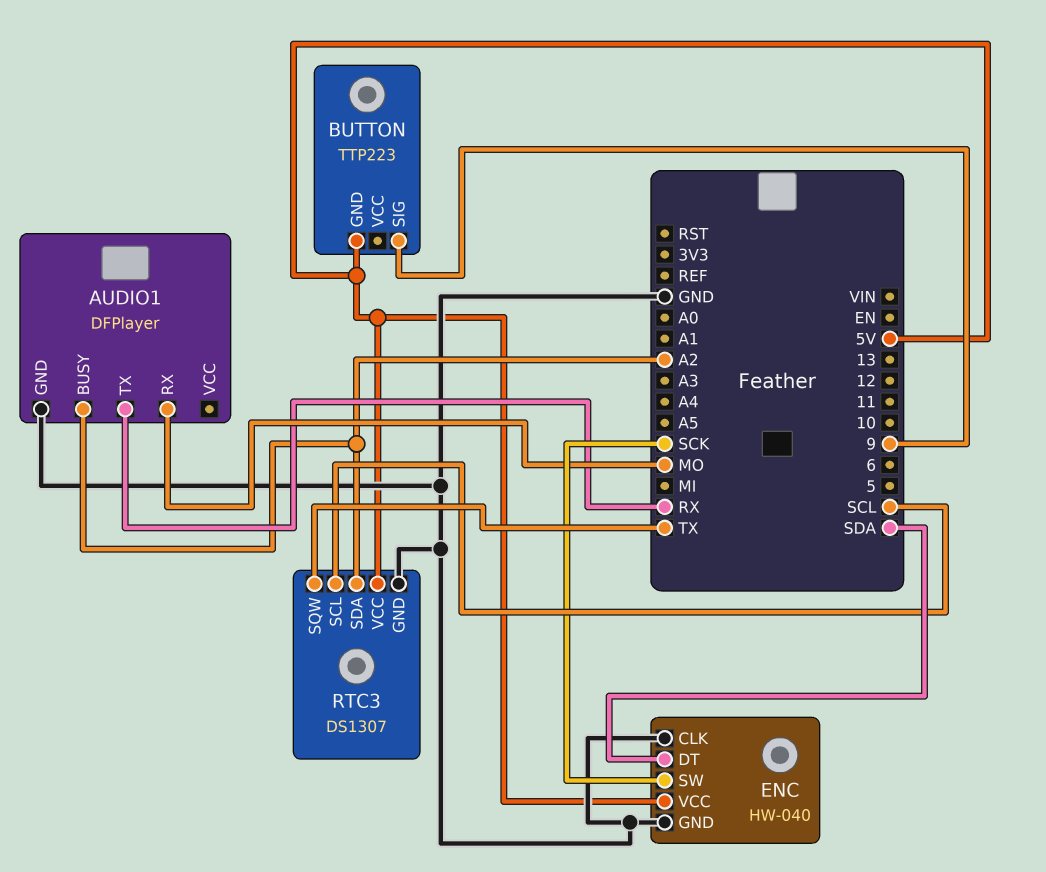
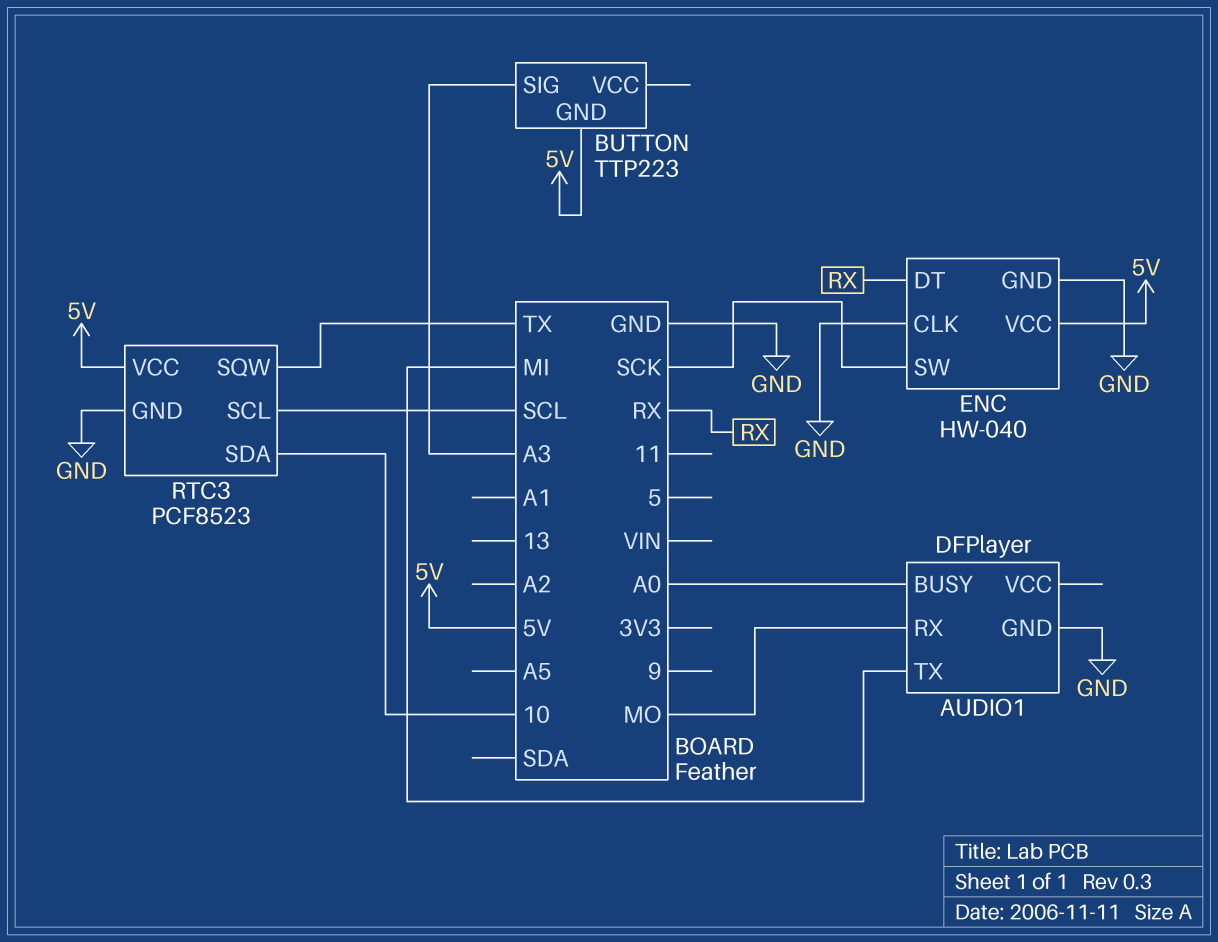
AUDIO1 pin BUSY: A2 -> A0
AUDIO1 pin TX: RX -> MI
BUTTON pin SIG: 9 -> A3
ENC pin DT: SDA -> RX
RTC3: DS1307 -> PCF8523
RTC3 pin SDA: A2 -> 10

